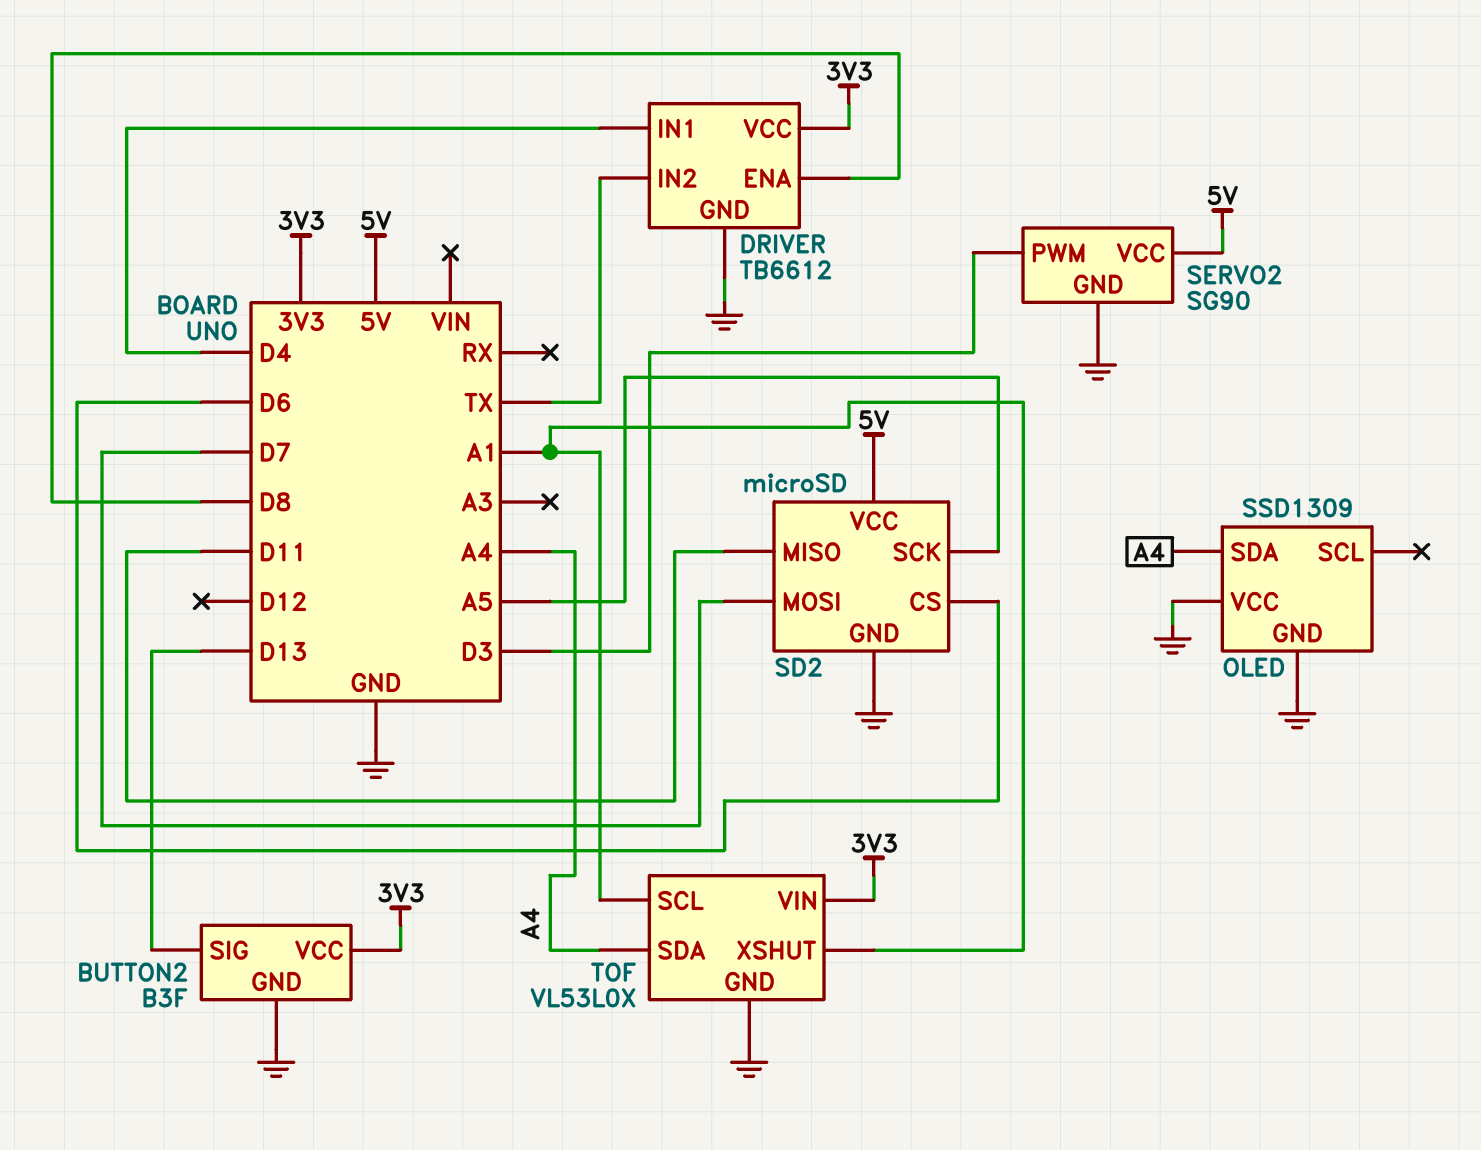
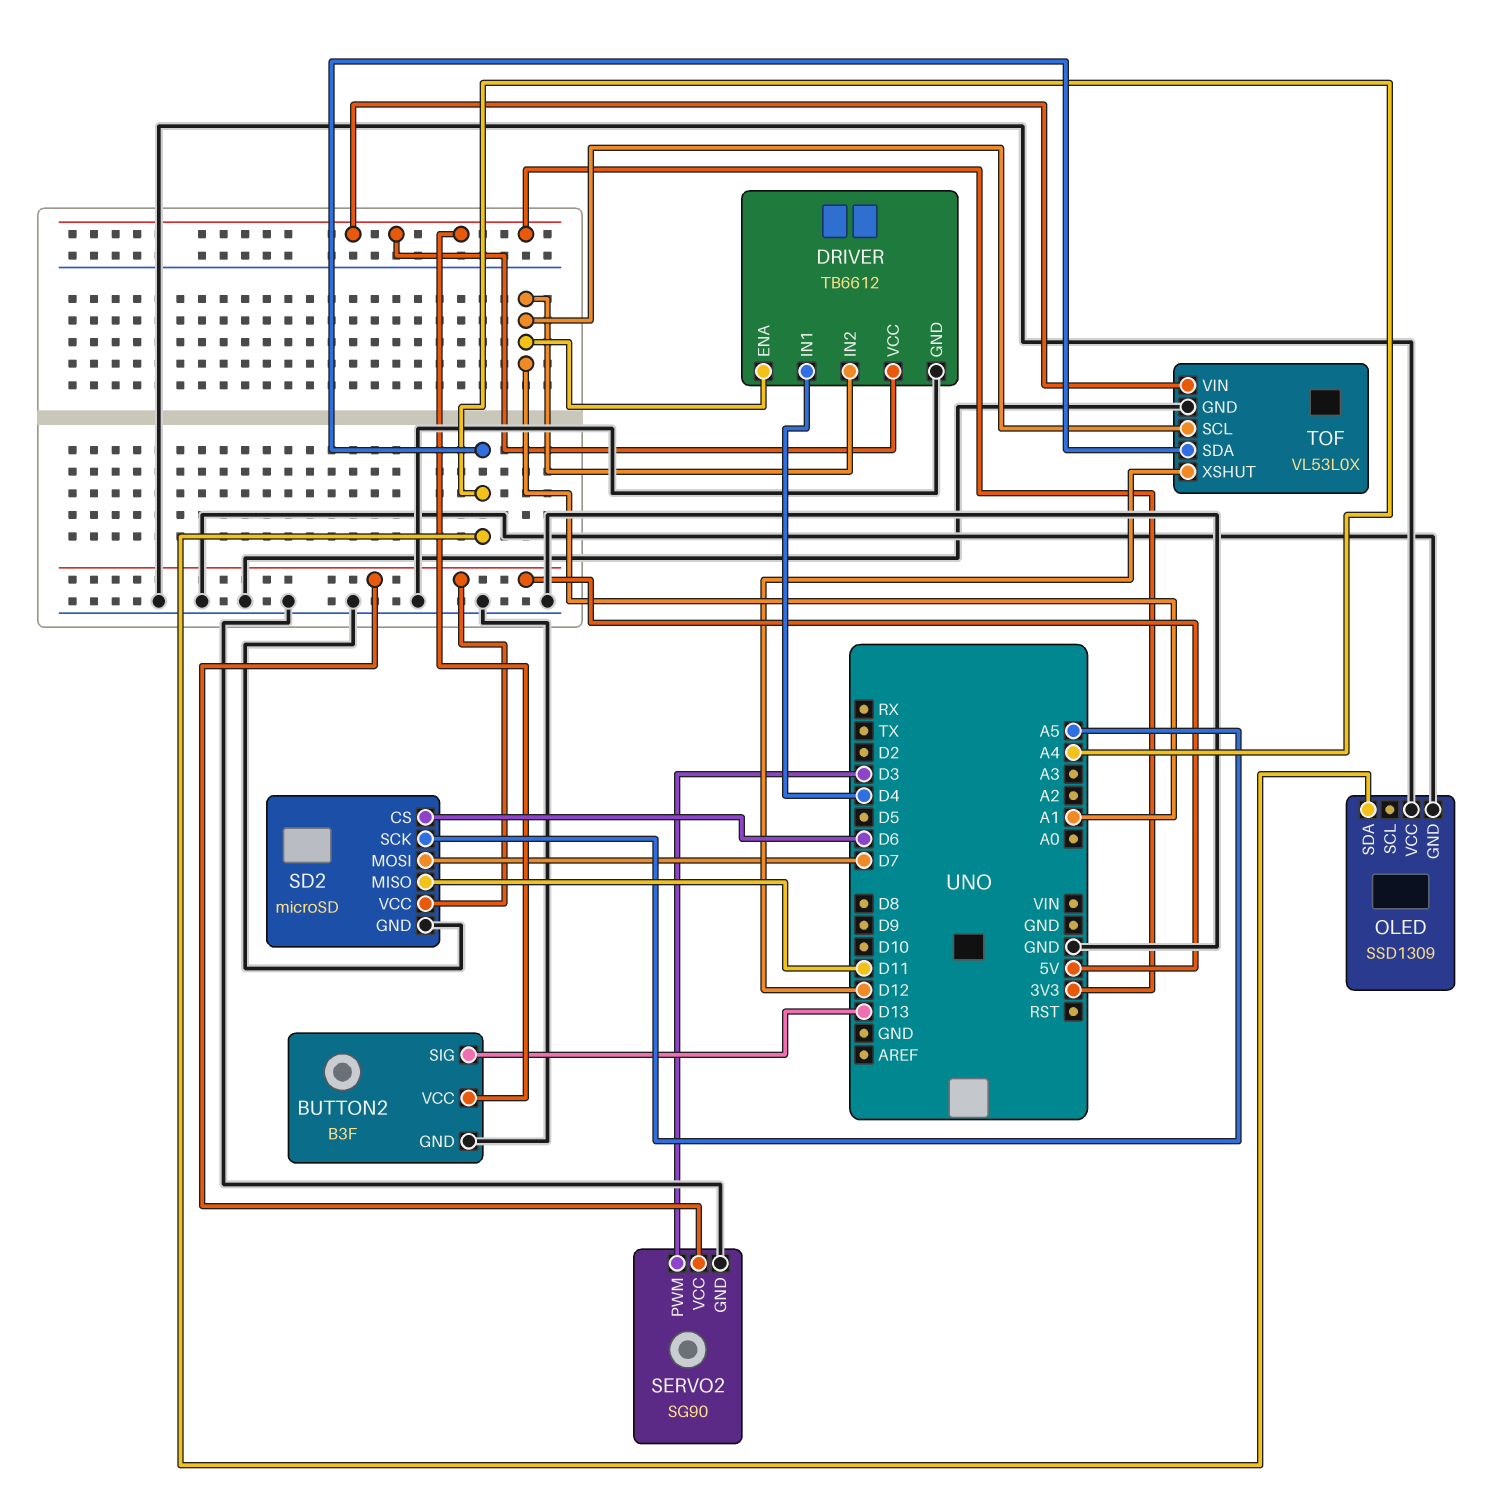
DRIVER pin ENA: D8 -> A1
DRIVER pin IN2: TX -> A1
TOF pin XSHUT: A1 -> D12

